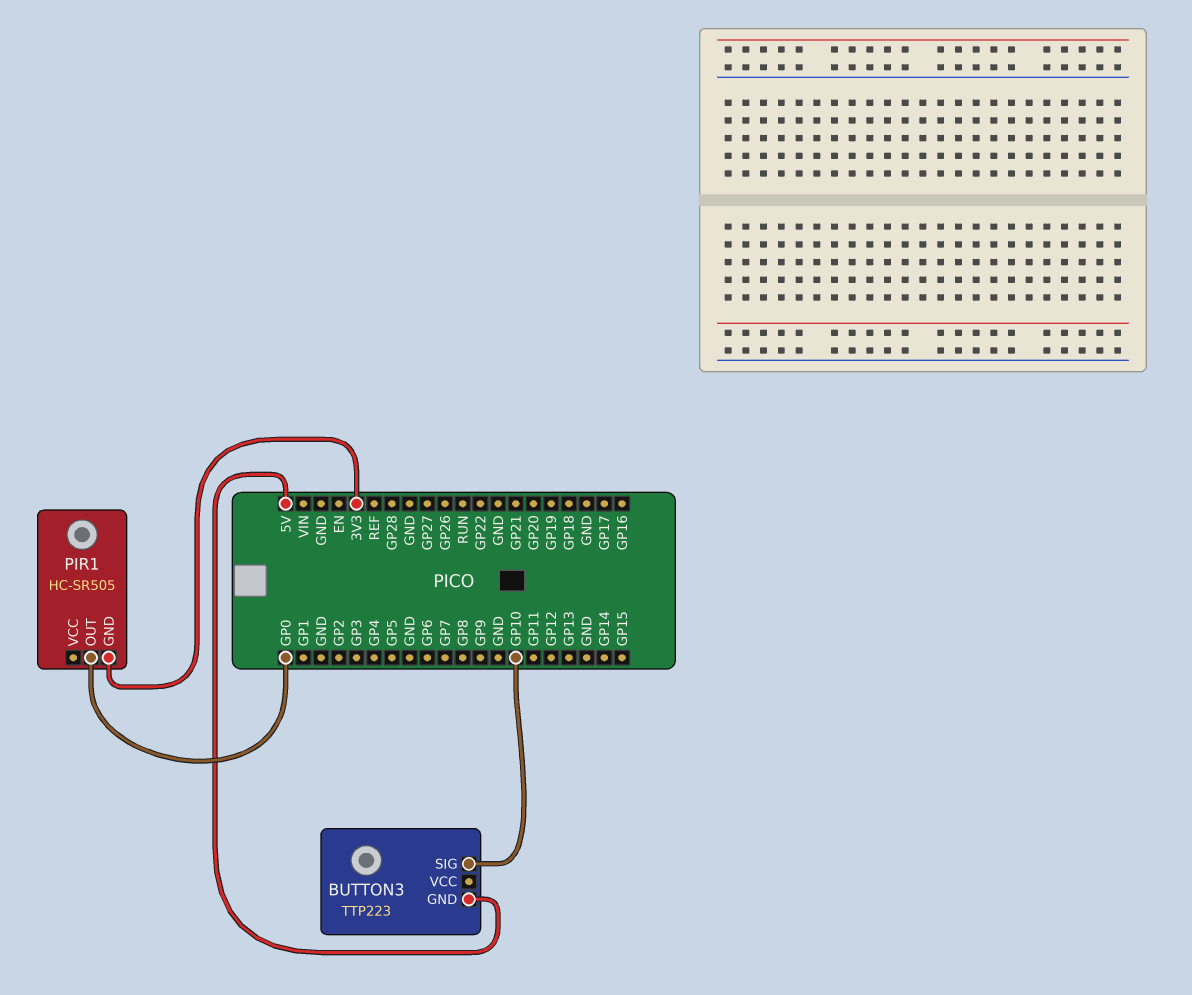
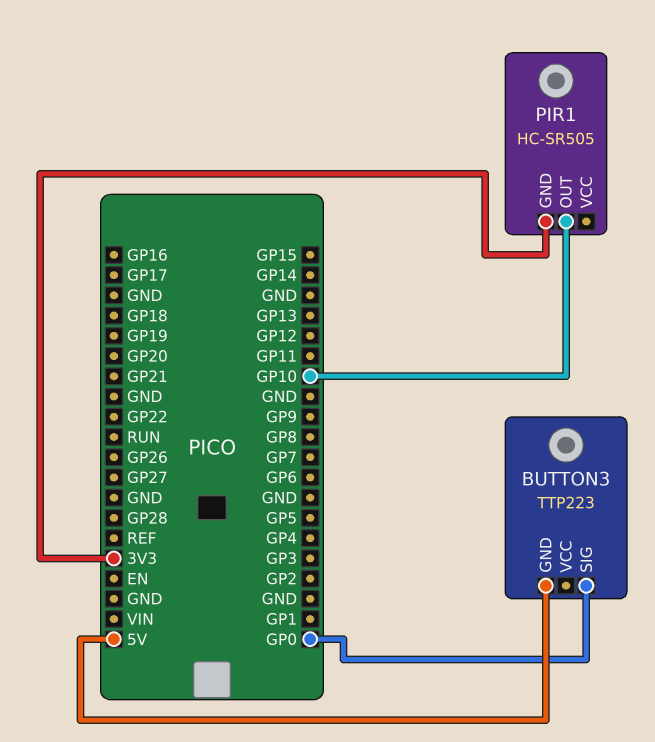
BUTTON3 pin SIG: GP10 -> GP0
PIR1 pin OUT: GP0 -> GP10

